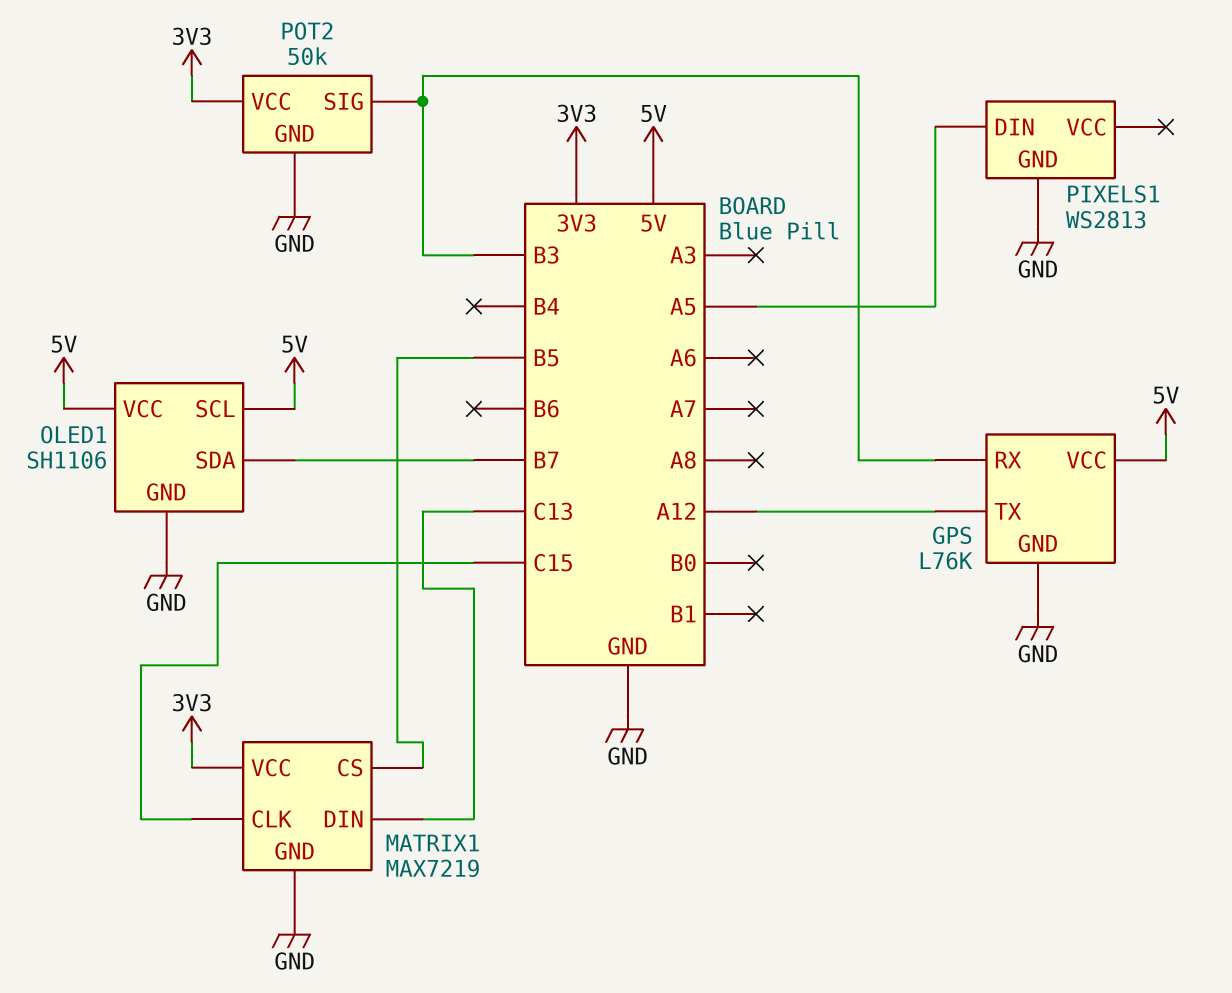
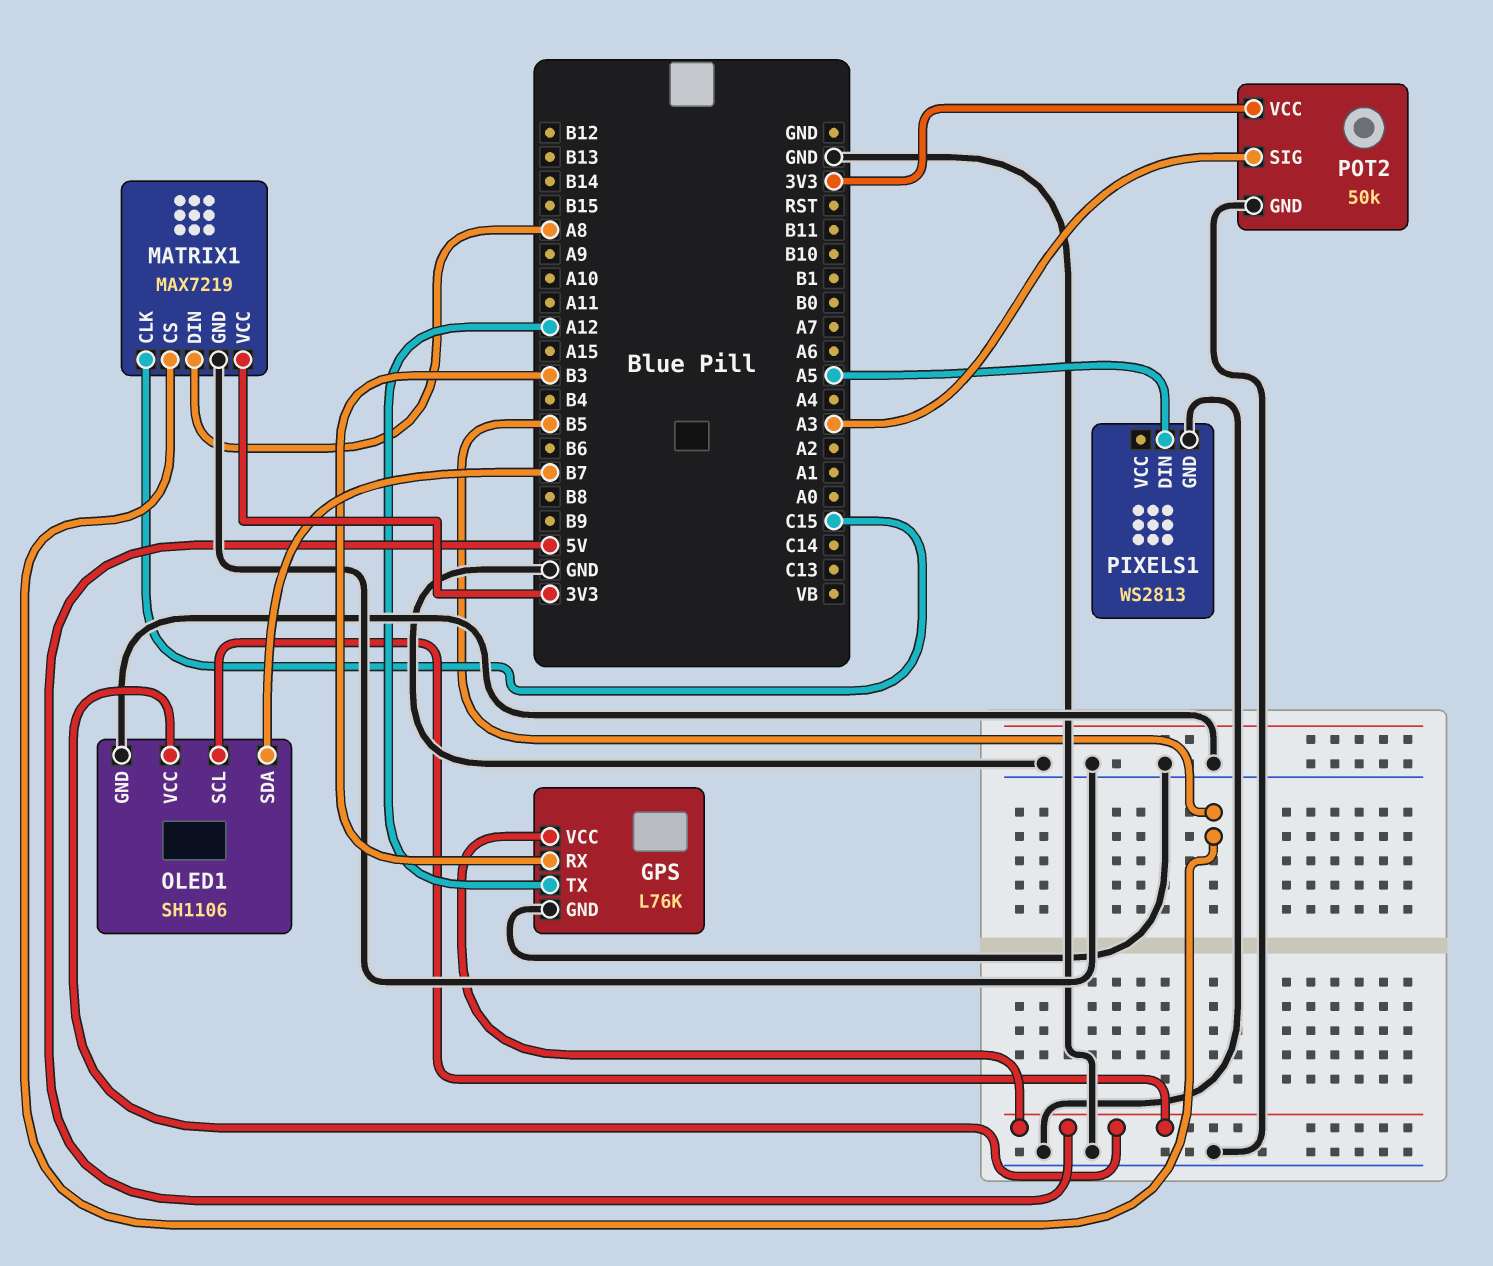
MATRIX1 pin DIN: C13 -> A8
POT2 pin SIG: B3 -> A3

